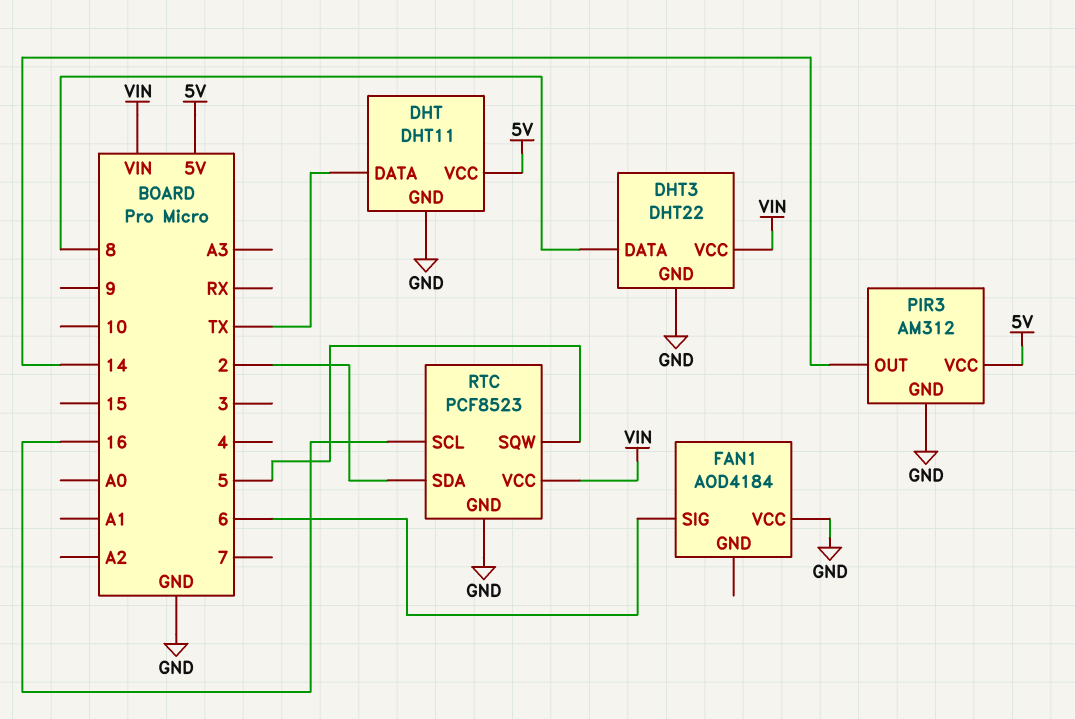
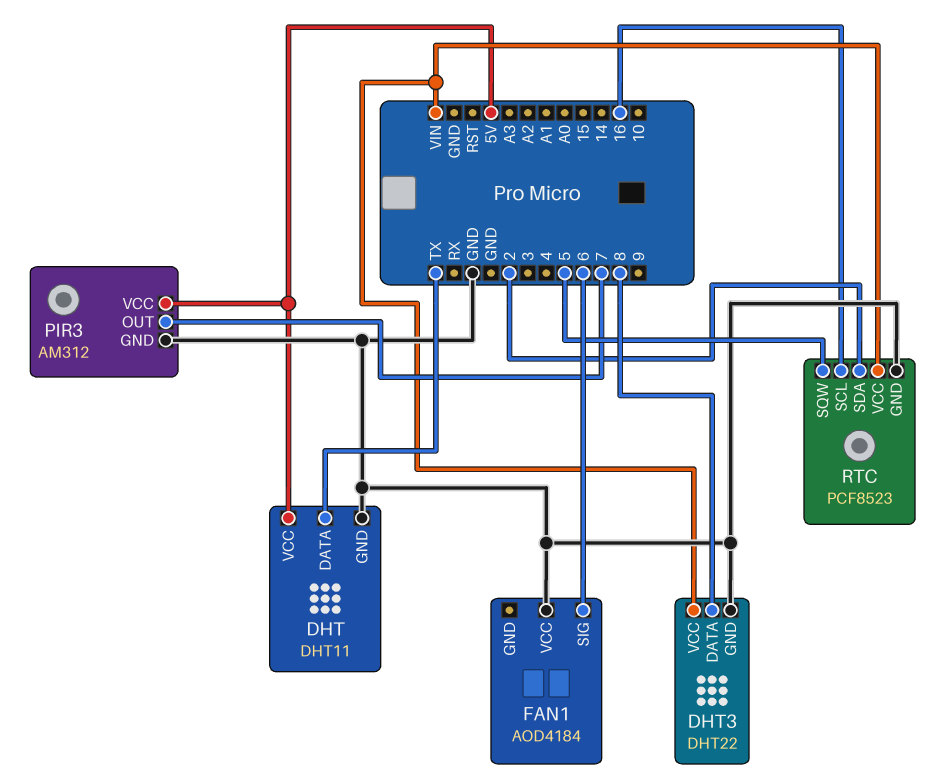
PIR3 pin OUT: 14 -> 7

